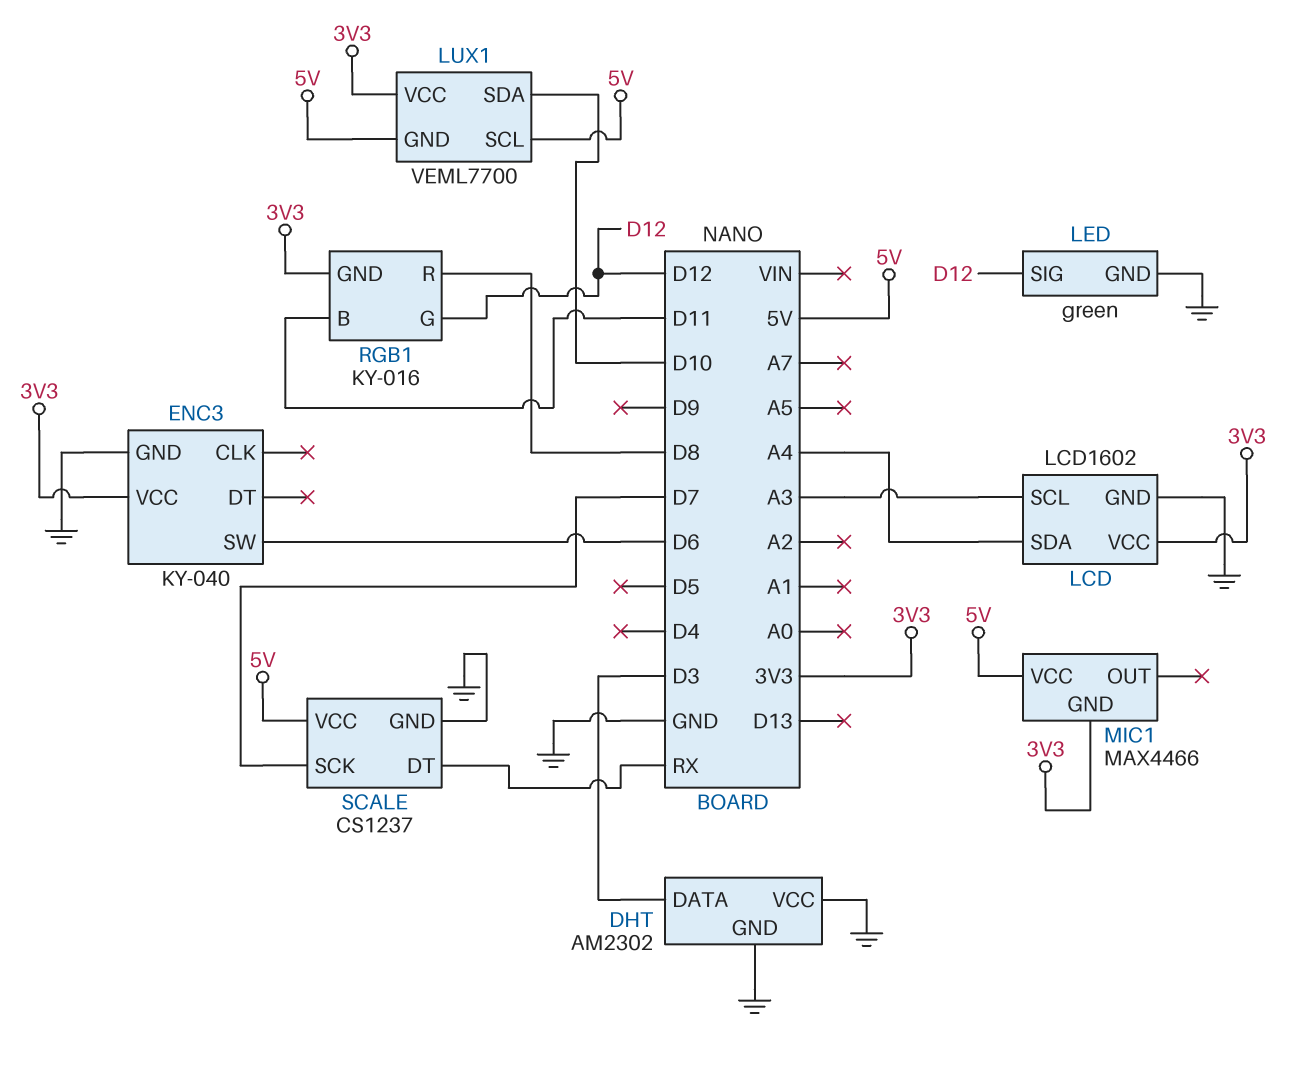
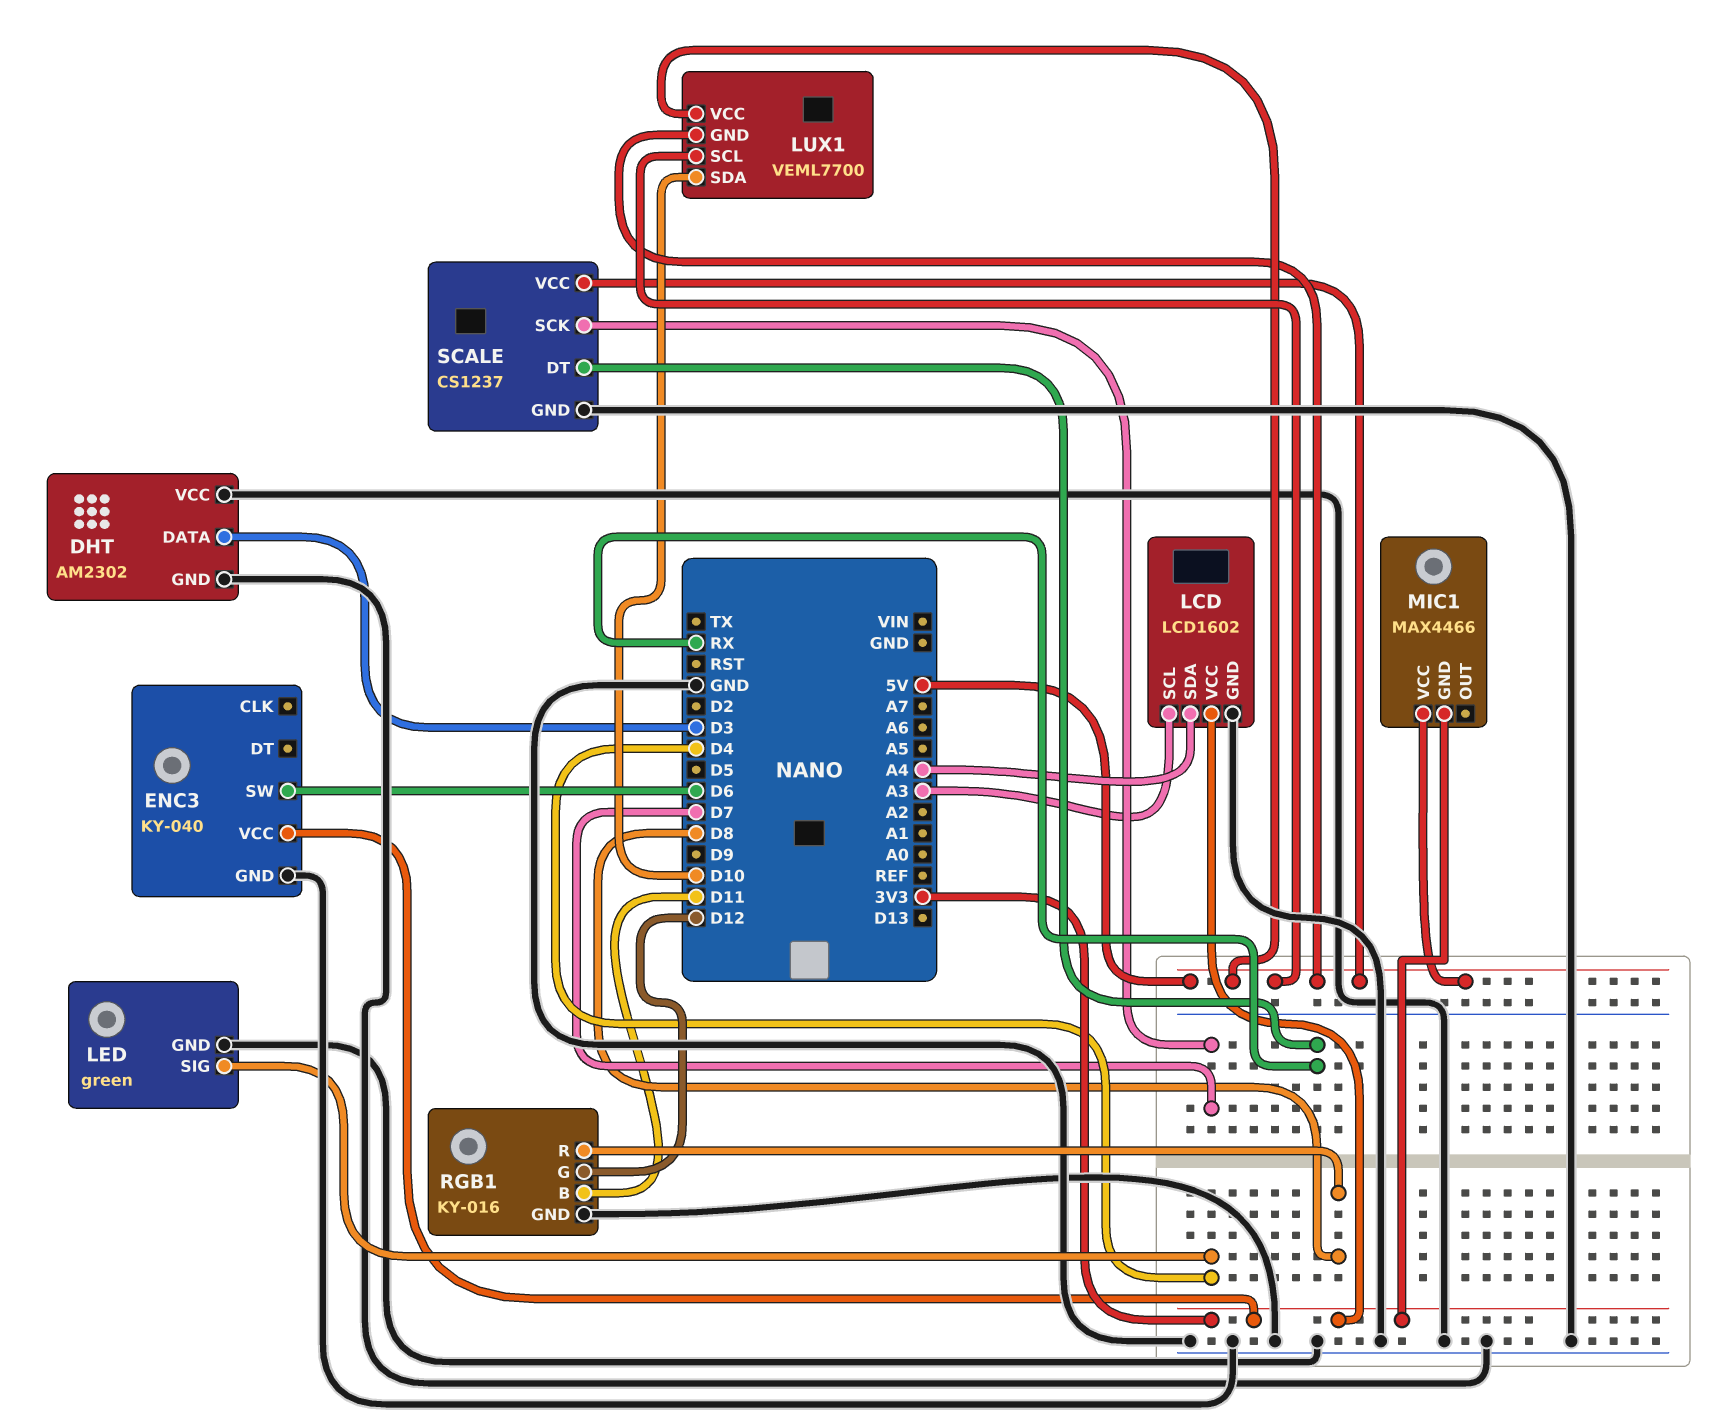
LED pin SIG: D12 -> D4
LUX1 pin VCC: 3V3 -> 5V
RGB1 pin GND: 3V3 -> GND

